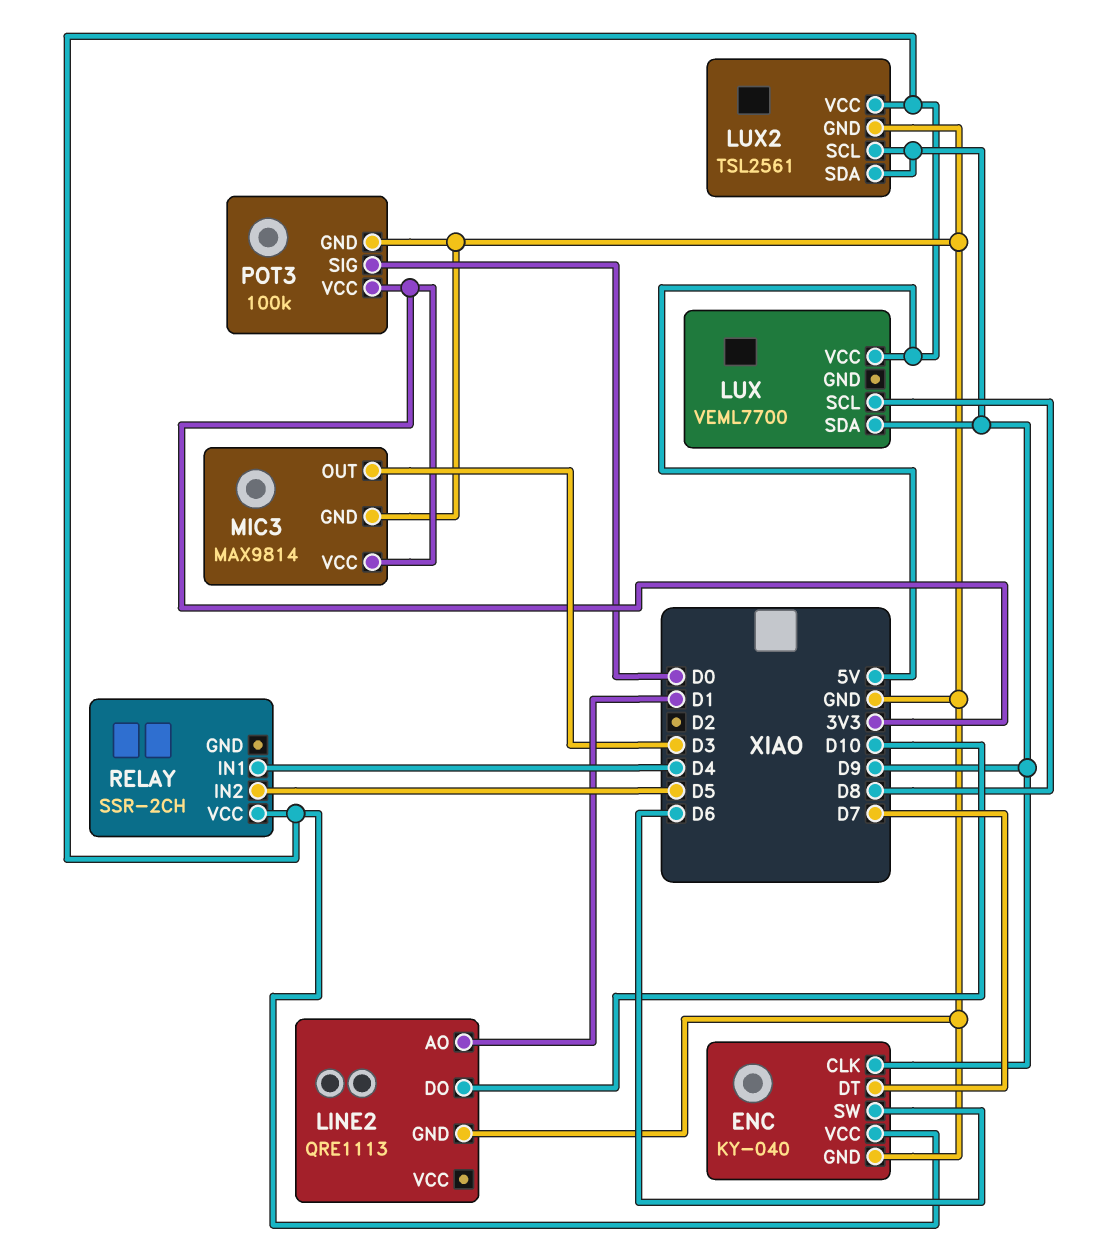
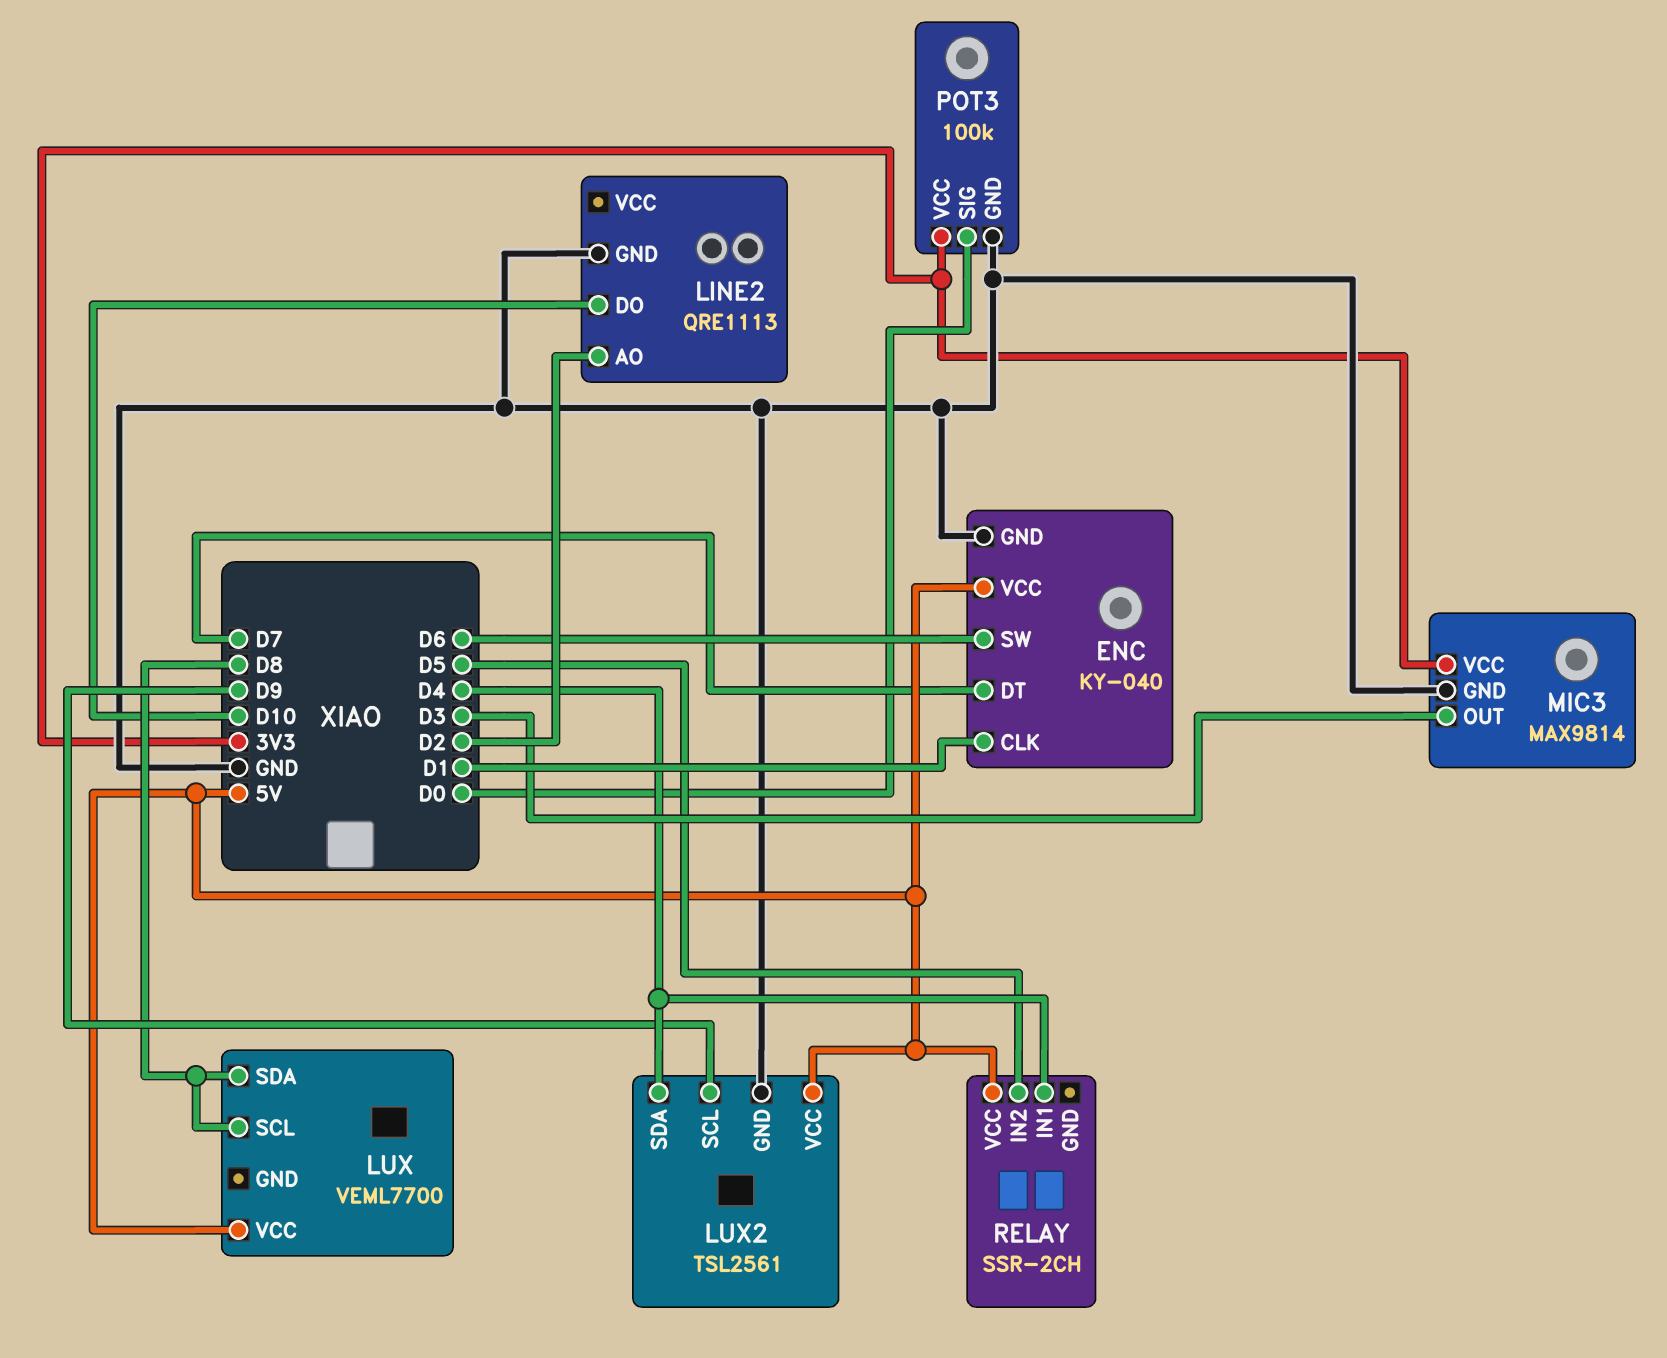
ENC pin CLK: D9 -> D1
LINE2 pin AO: D1 -> D2
LUX pin SDA: D9 -> D8
LUX2 pin SDA: D9 -> D4

